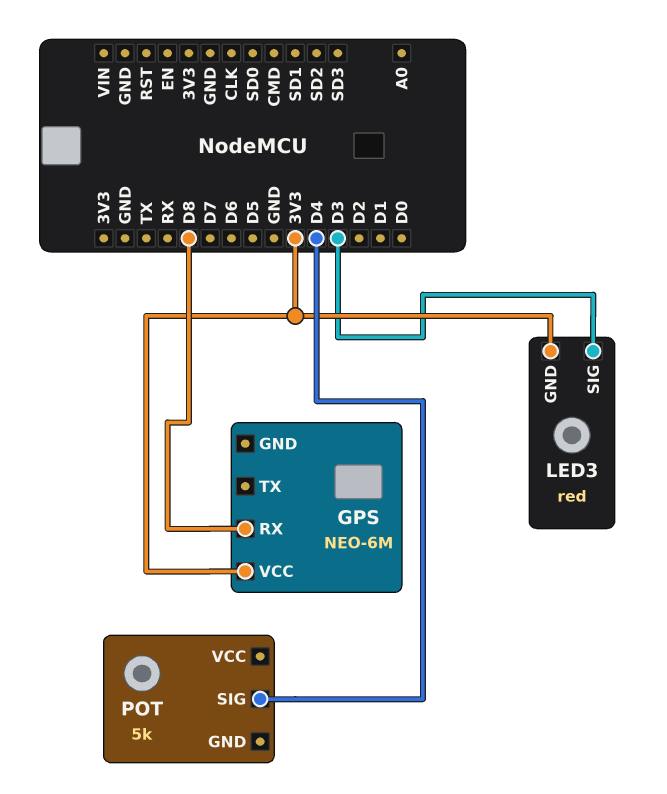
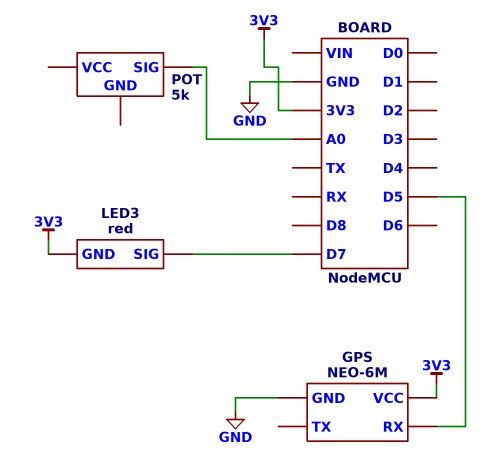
GPS pin GND: none -> GND
GPS pin RX: D8 -> D5
LED3 pin SIG: D3 -> D7
POT pin SIG: D4 -> A0

